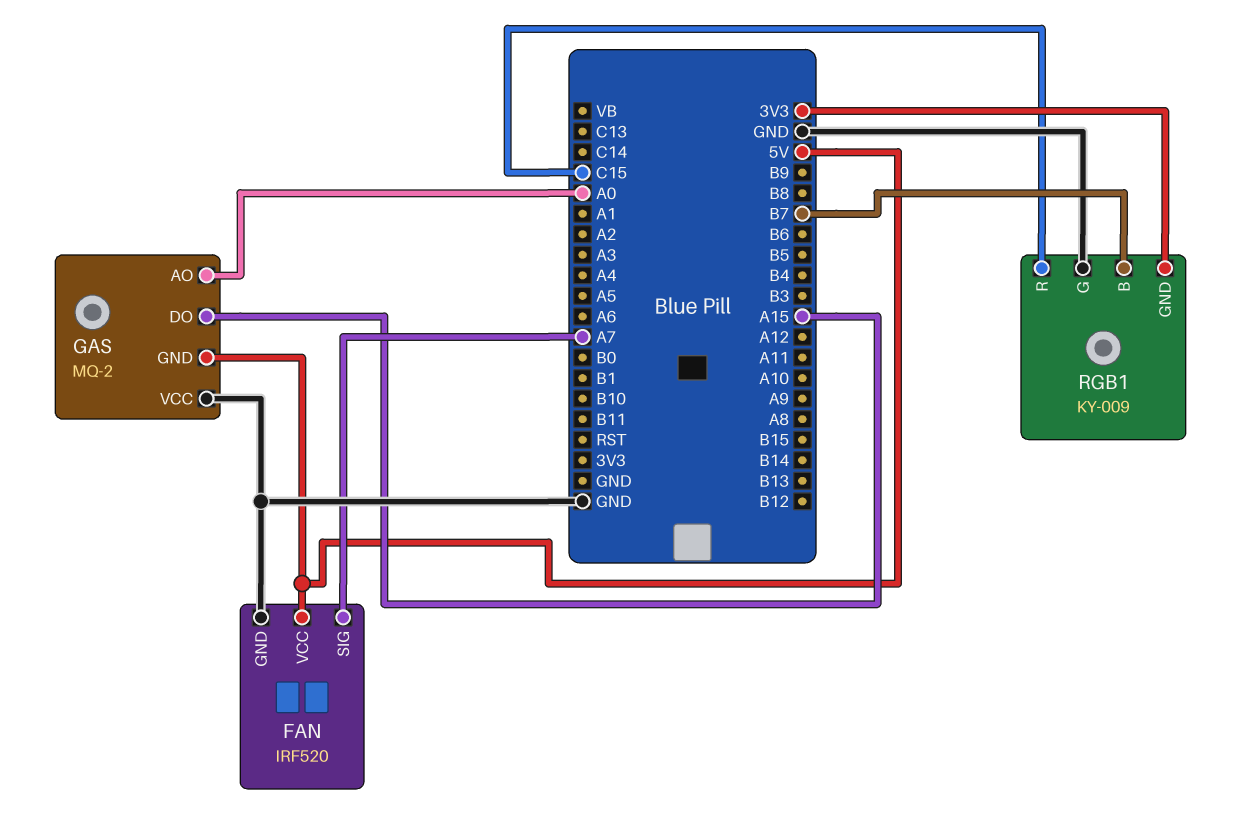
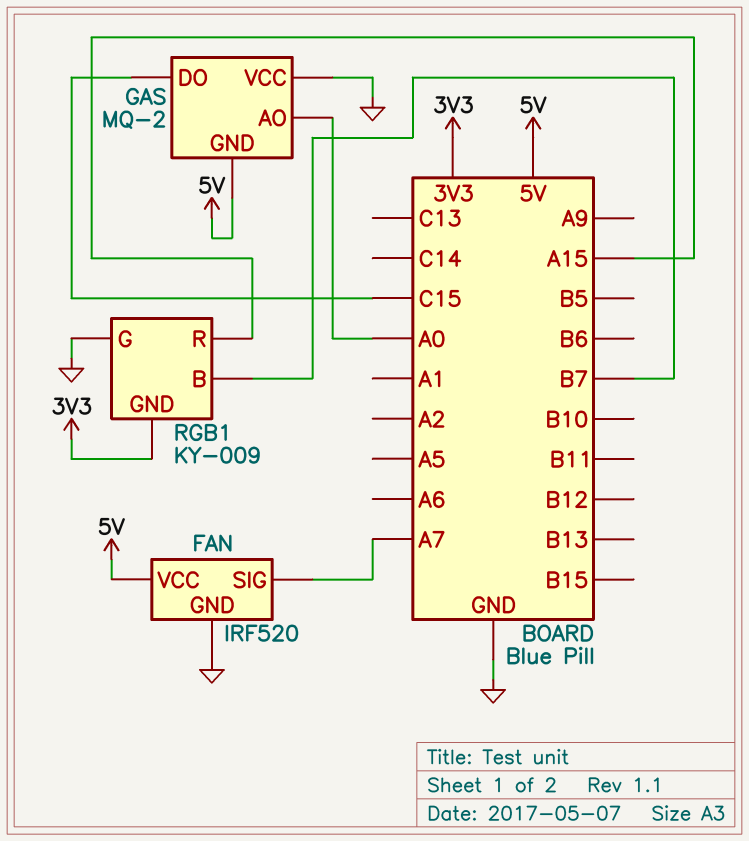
GAS pin DO: A15 -> C15
RGB1 pin R: C15 -> A15

